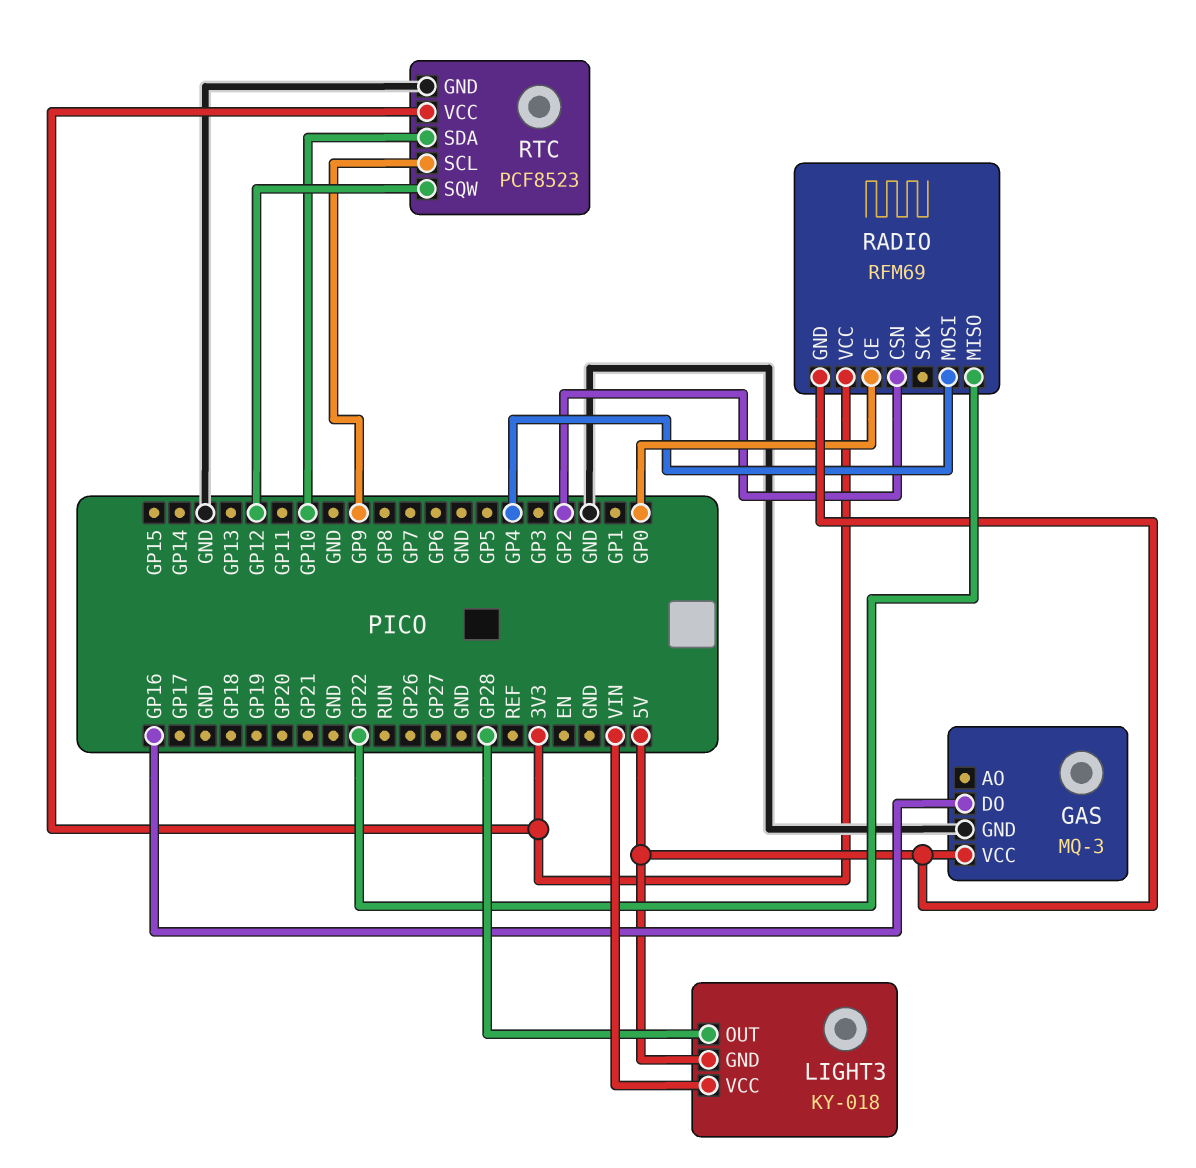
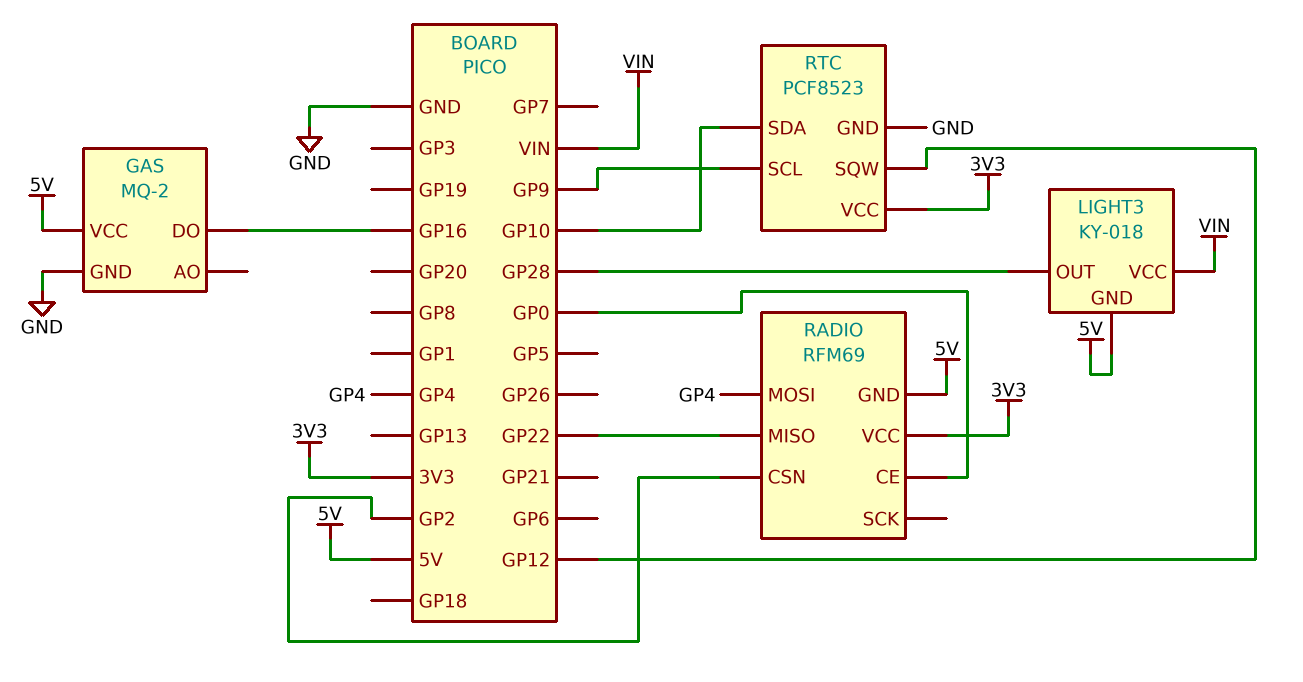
GAS: MQ-3 -> MQ-2

